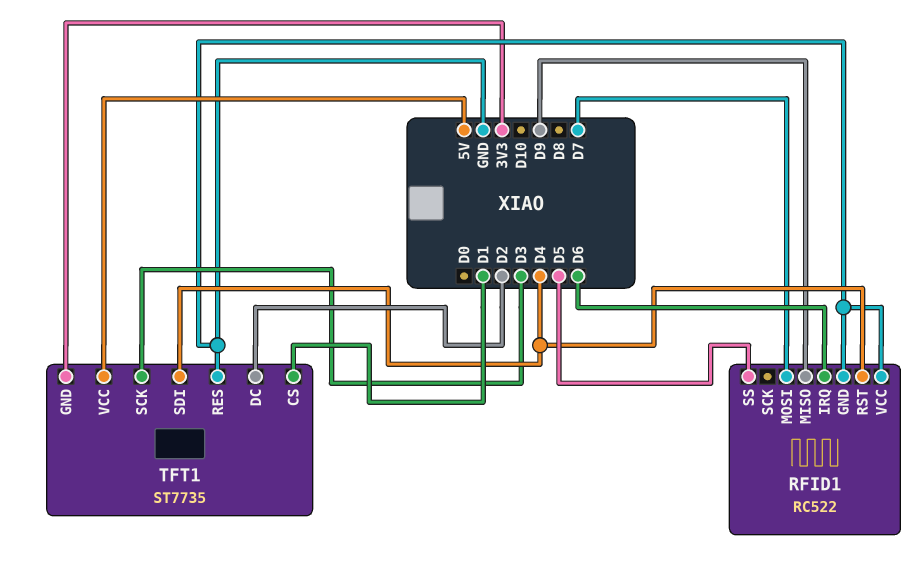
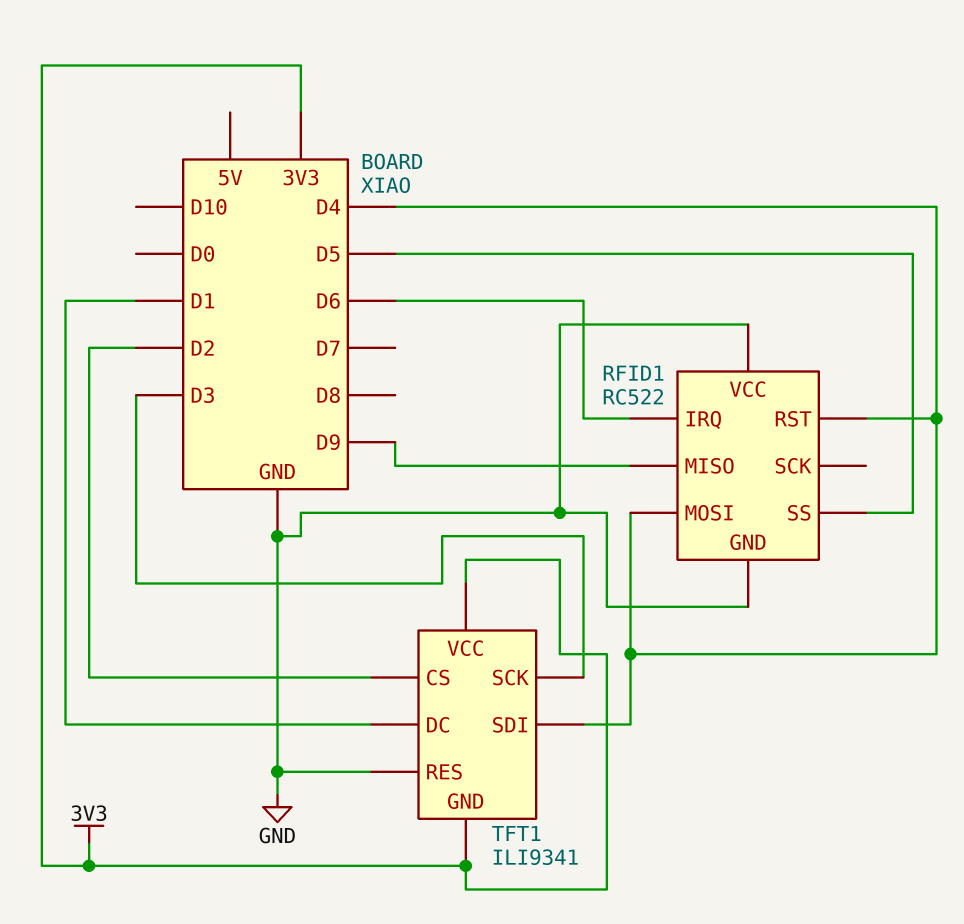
RFID1 pin MOSI: D7 -> D4
TFT1: ST7735 -> ILI9341
TFT1 pin CS: D1 -> D2
TFT1 pin DC: D2 -> D1
TFT1 pin VCC: 5V -> 3V3

